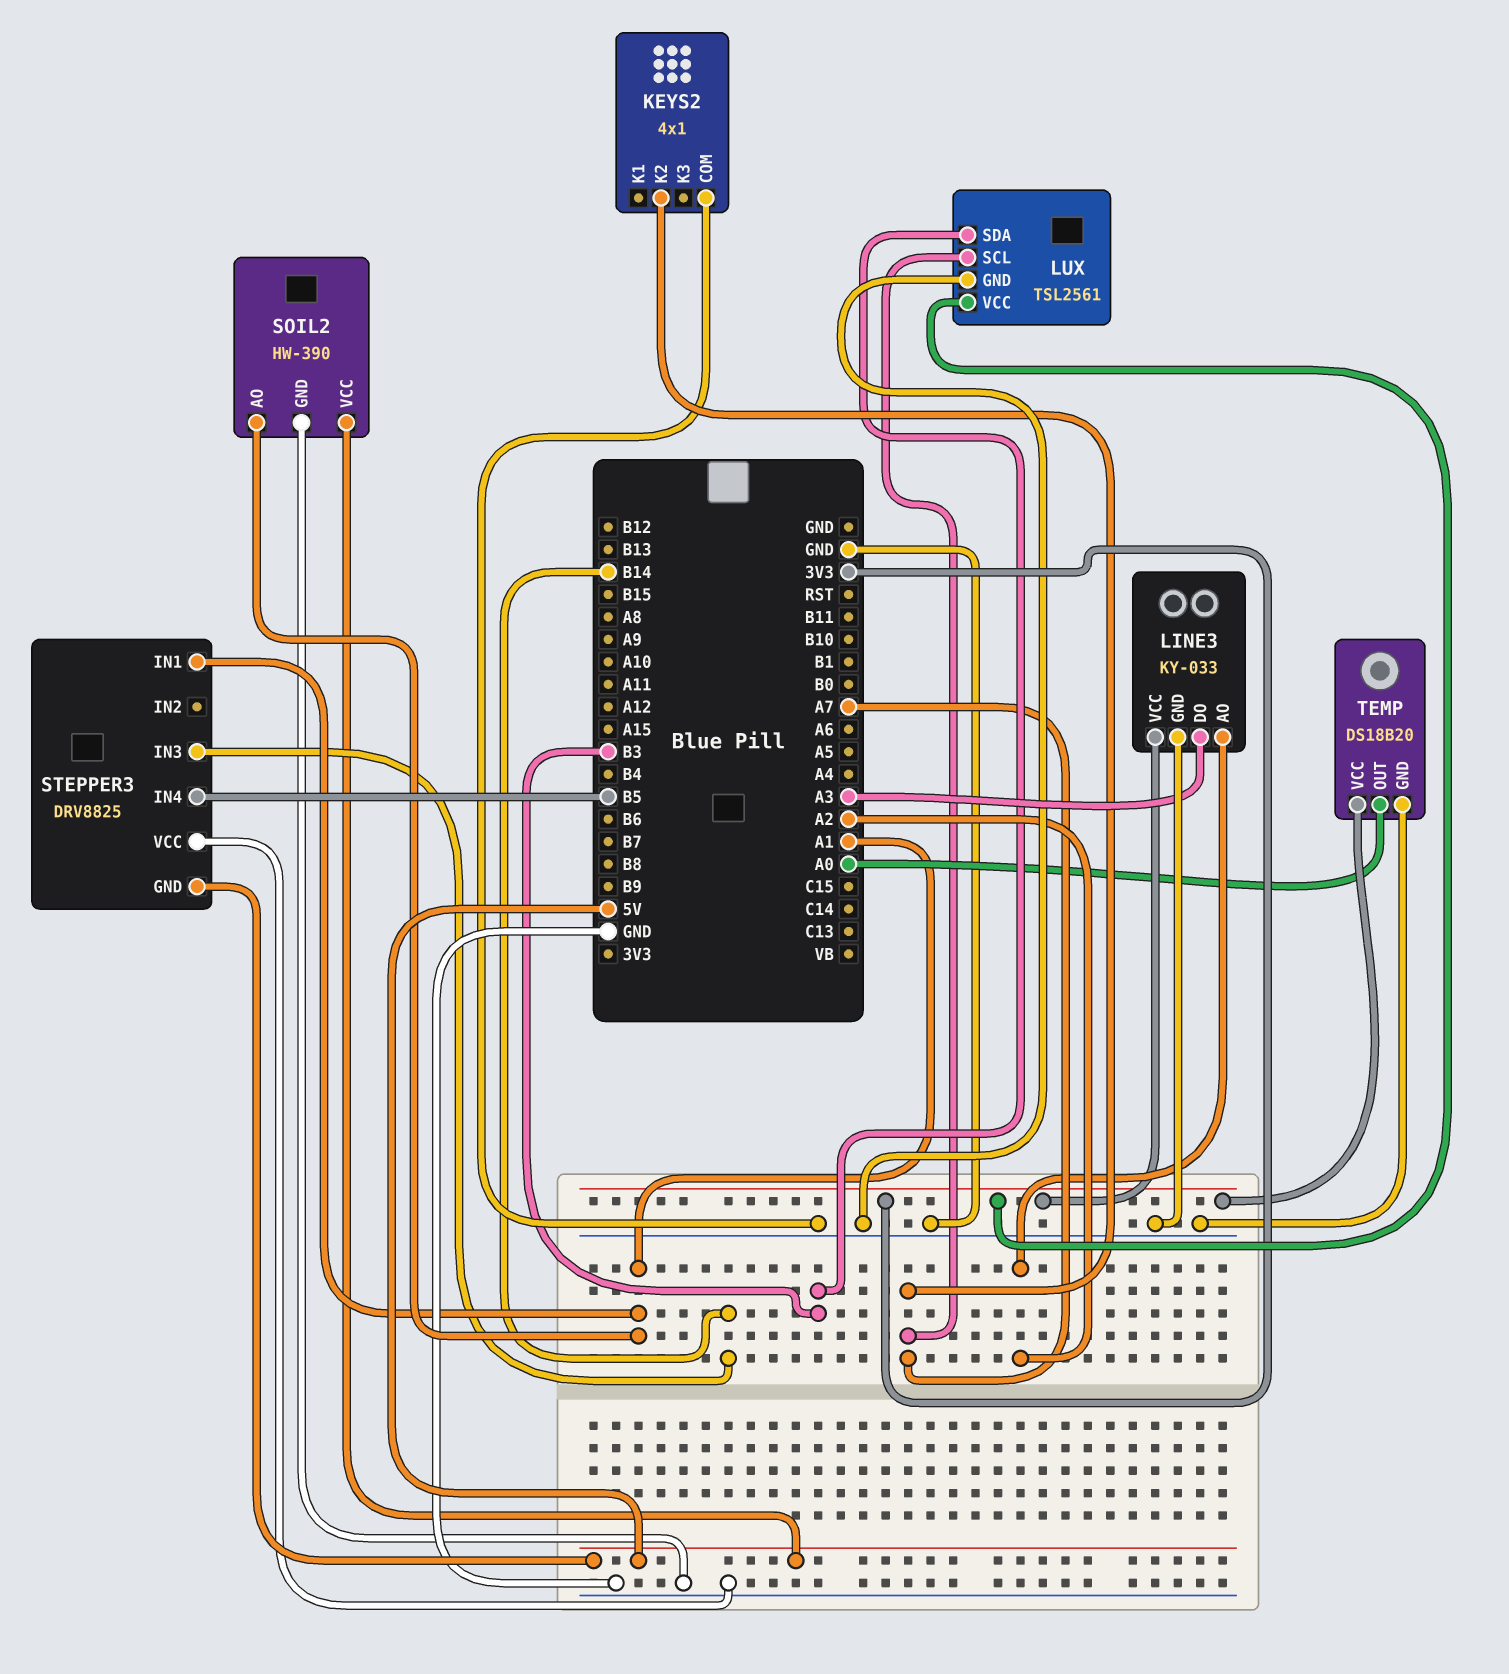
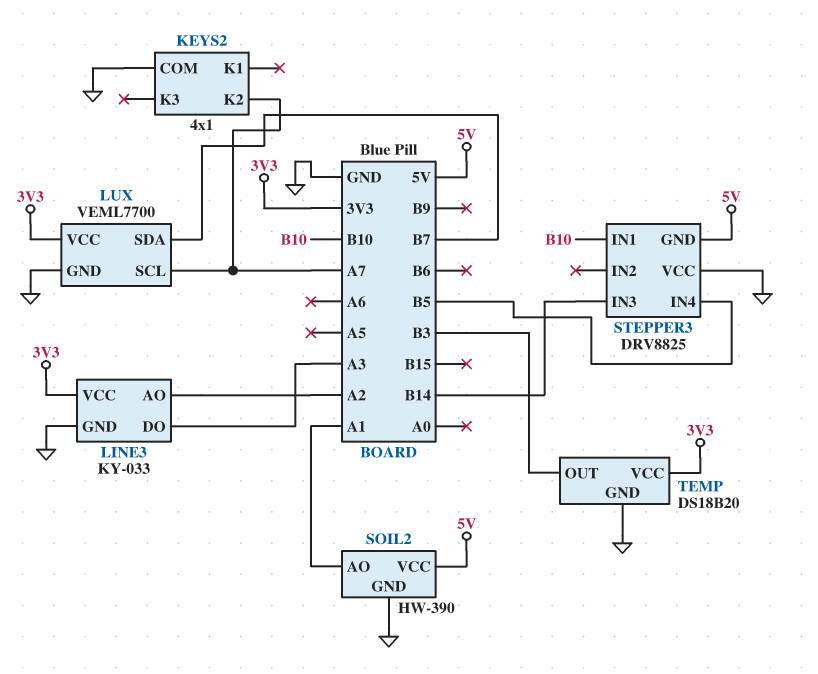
LUX: TSL2561 -> VEML7700
LUX pin SDA: B3 -> B7
STEPPER3 pin IN1: A1 -> B10
TEMP pin OUT: A0 -> B3

